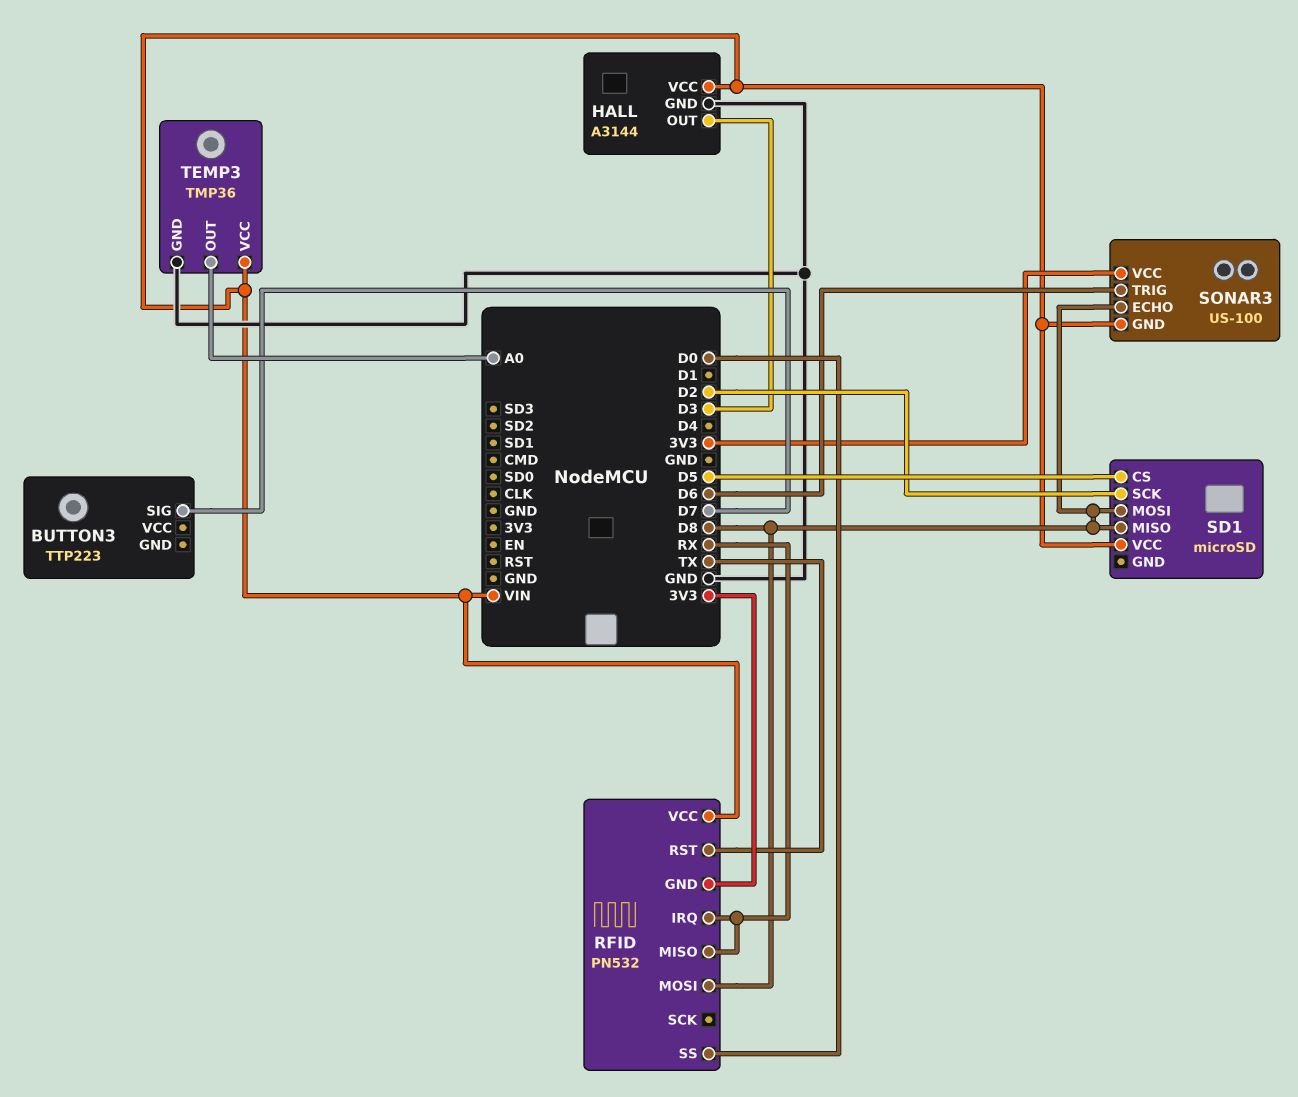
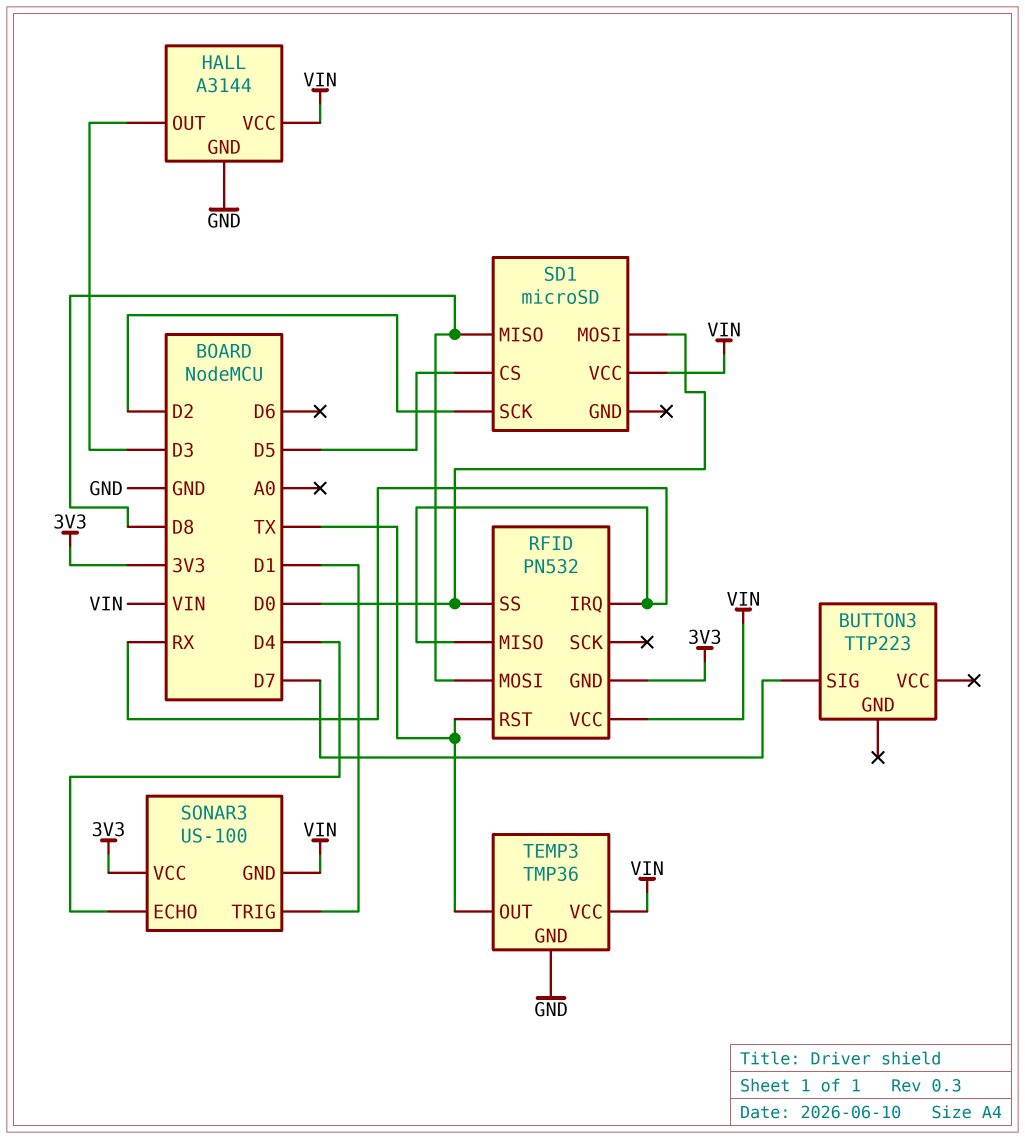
SD1 pin MOSI: D8 -> D0
SONAR3 pin ECHO: D8 -> D4
SONAR3 pin TRIG: D6 -> D1
TEMP3 pin OUT: A0 -> TX

